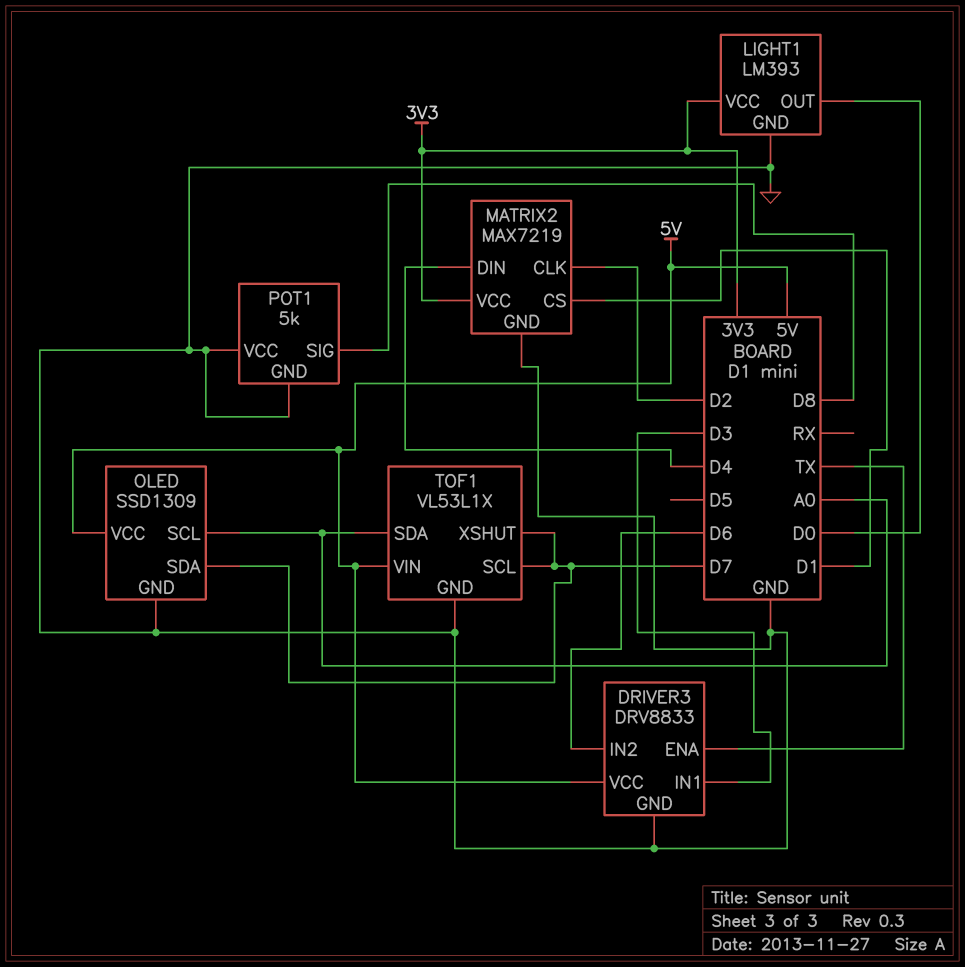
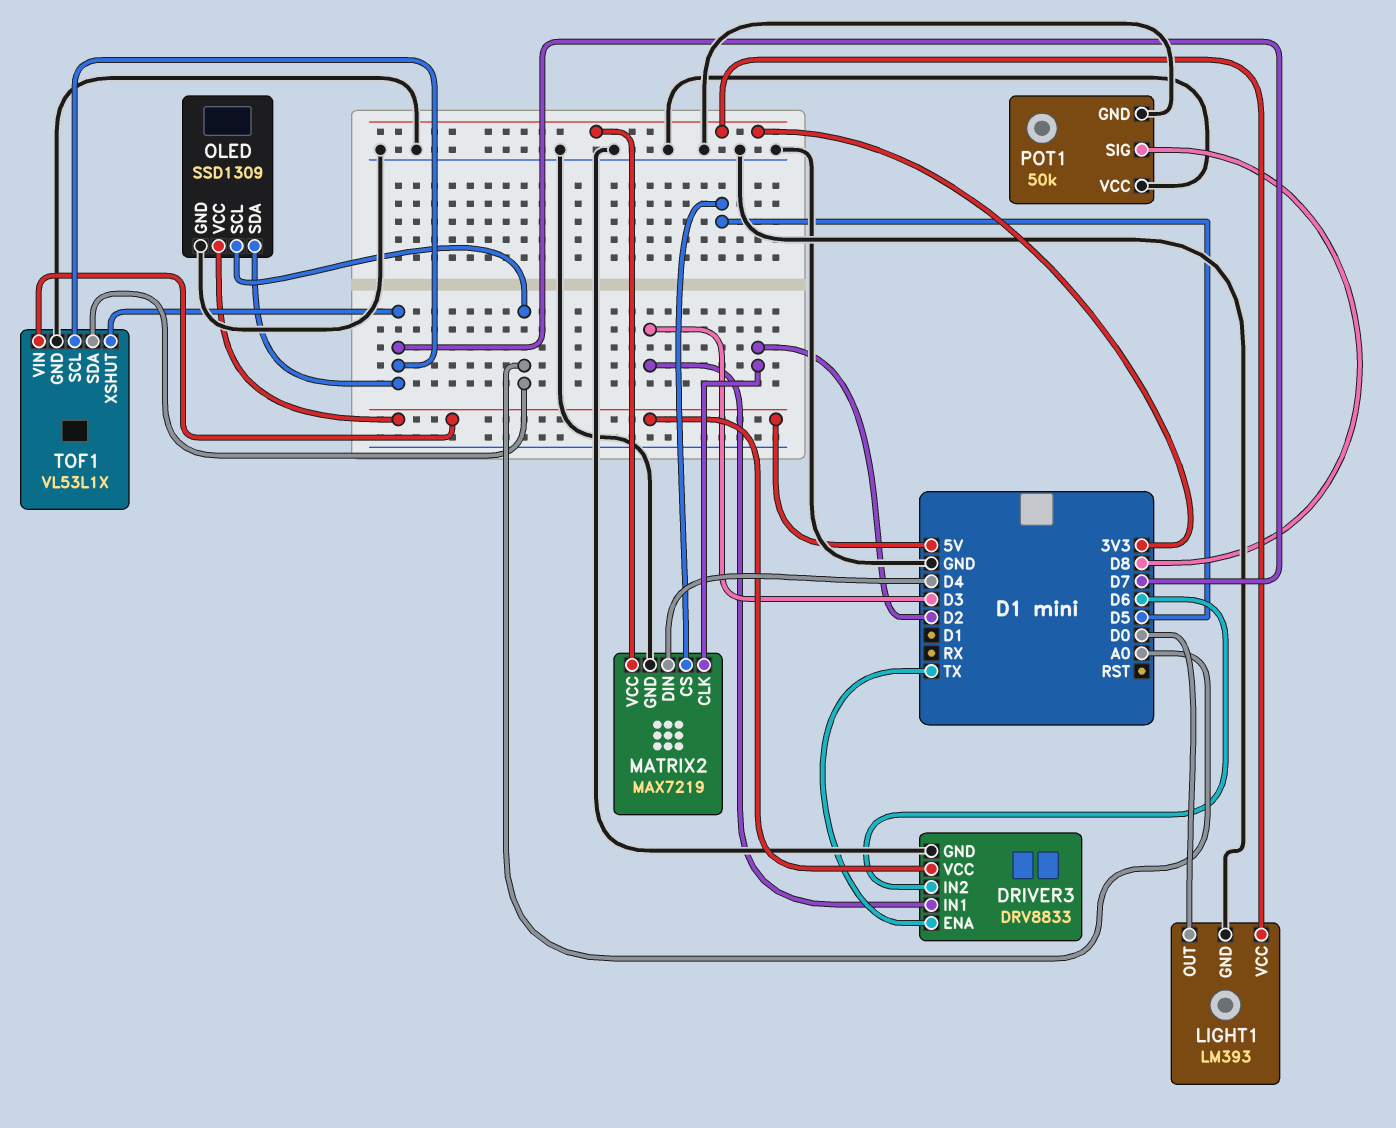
MATRIX2 pin CS: D1 -> D5
POT1: 5k -> 50k

